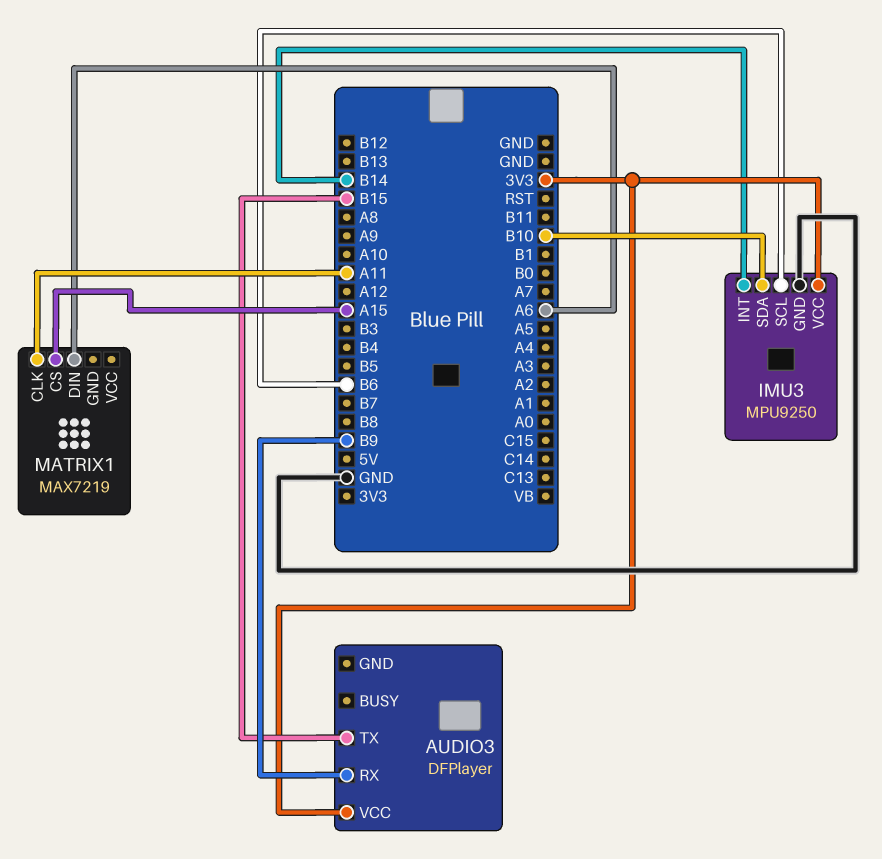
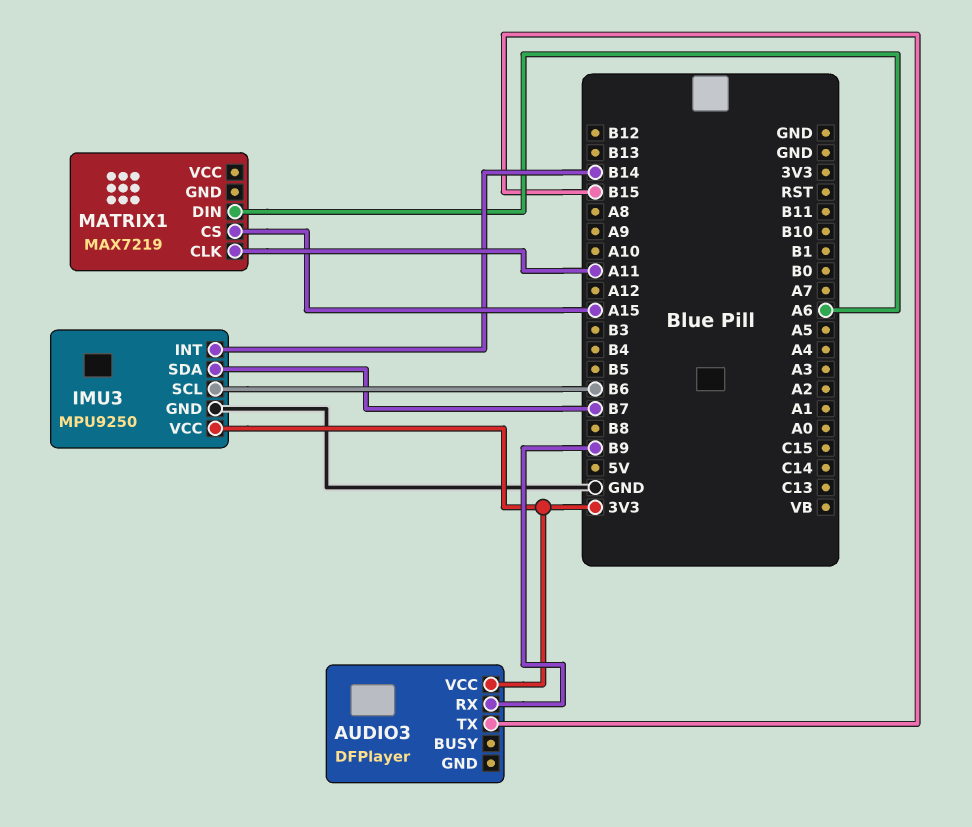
IMU3 pin SDA: B10 -> B7

